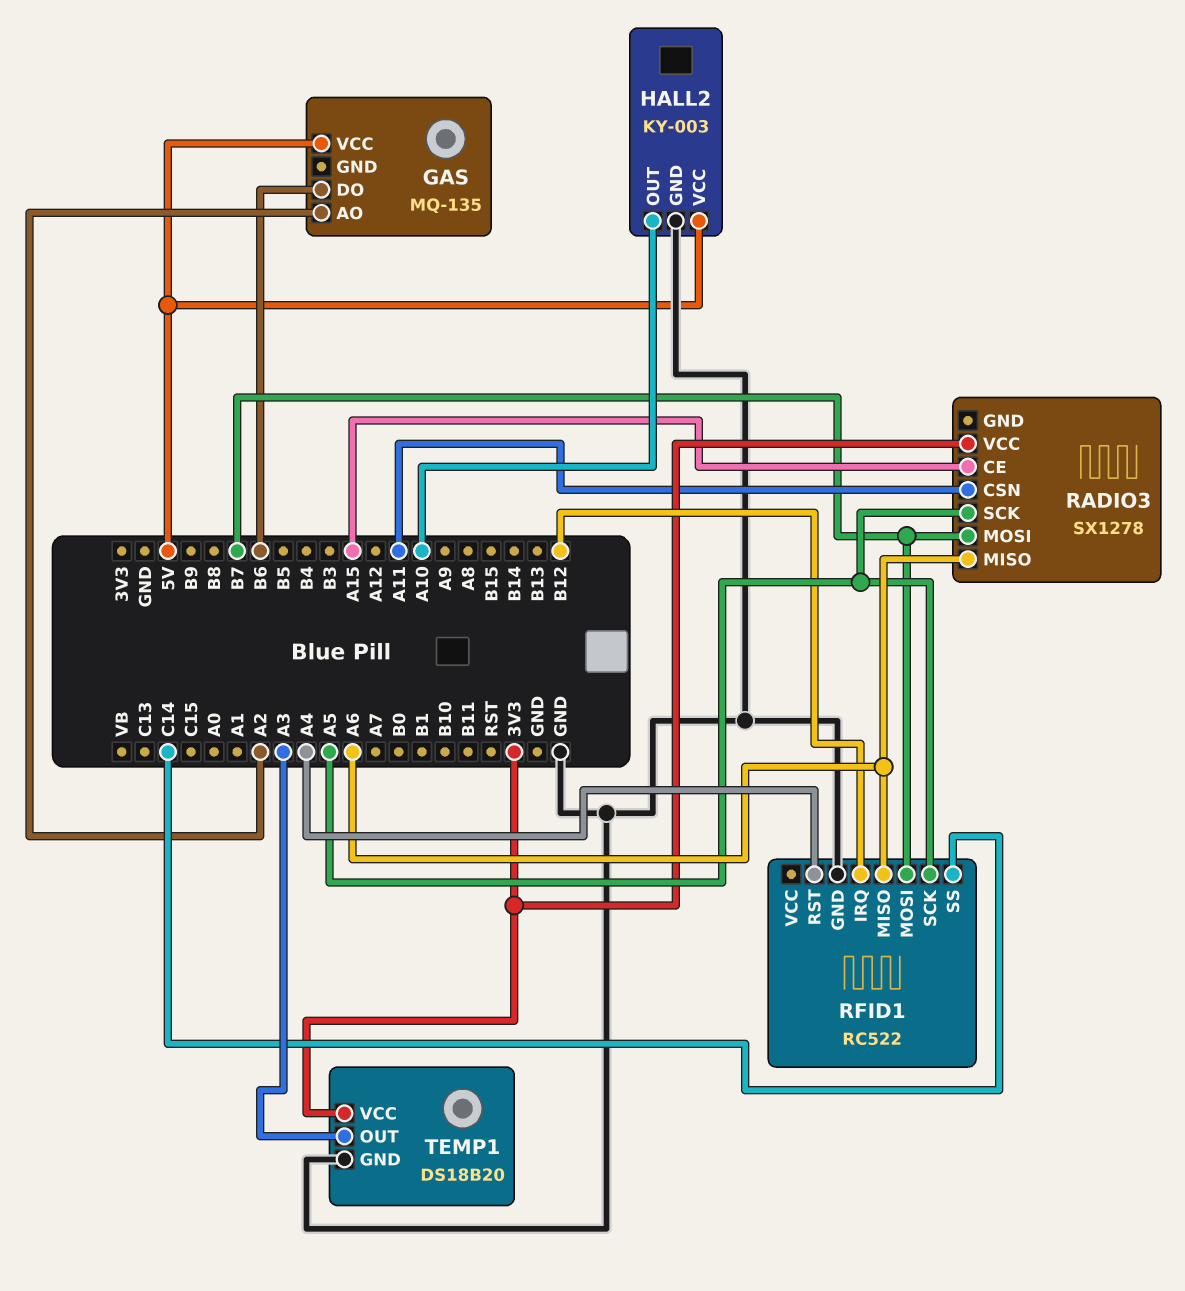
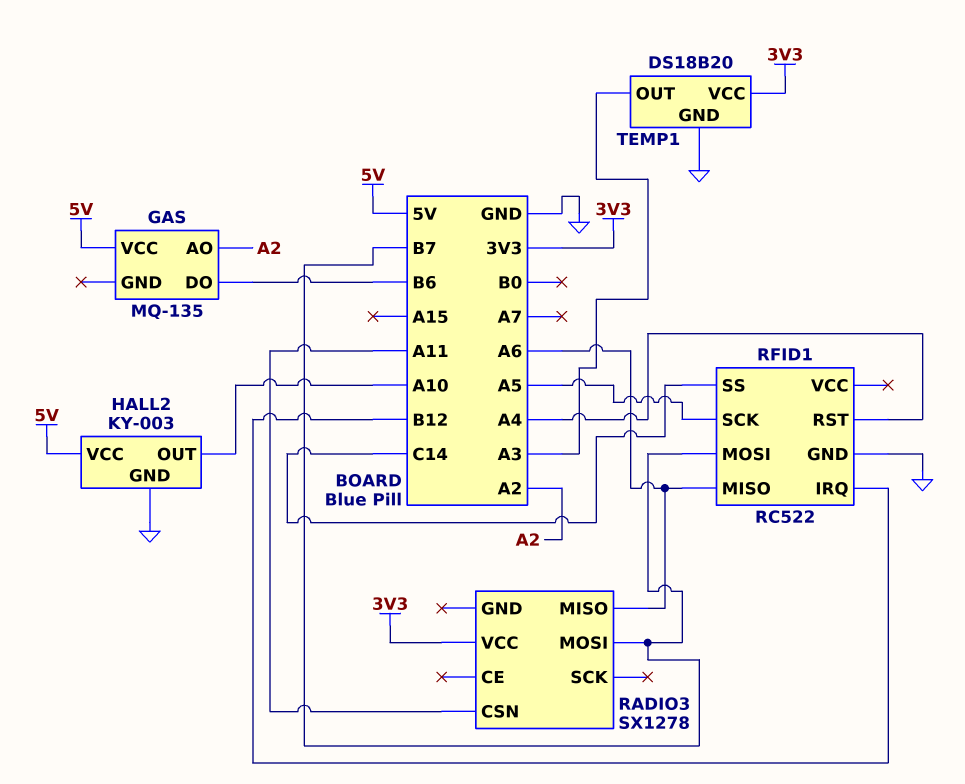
RADIO3 pin CE: A15 -> none
RADIO3 pin SCK: A5 -> none

